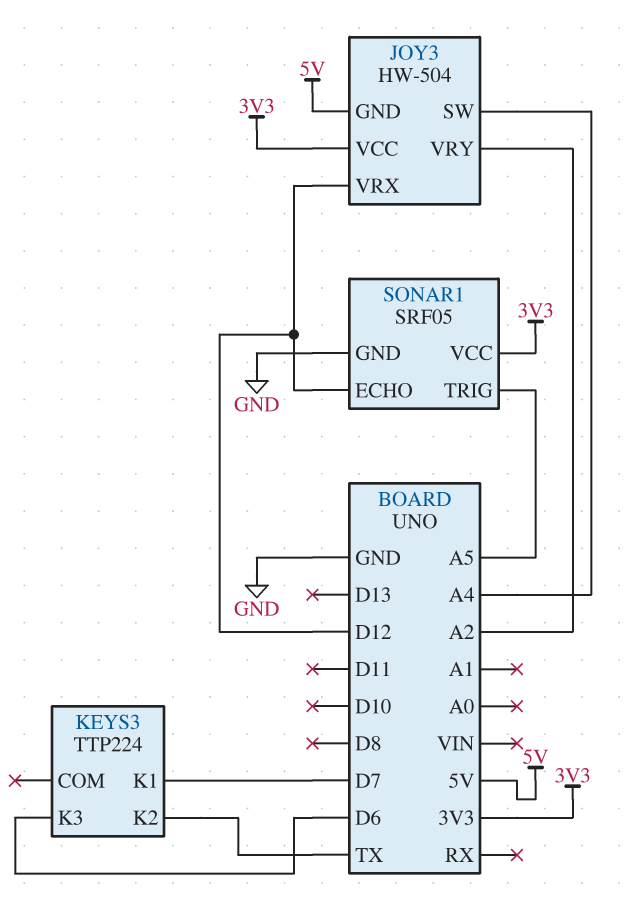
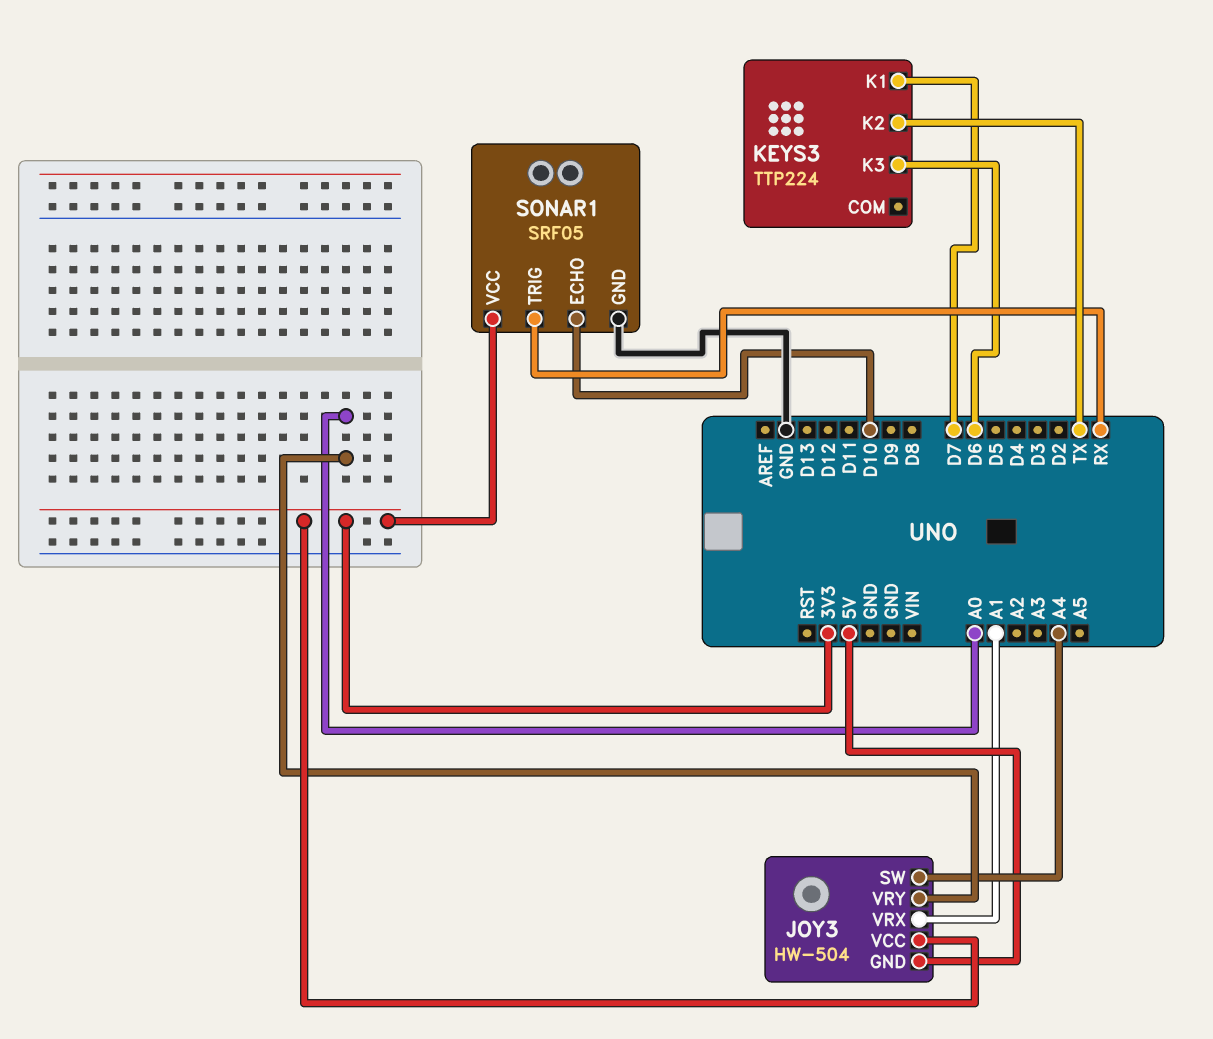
JOY3 pin VRX: D12 -> A1
JOY3 pin VRY: A2 -> A0
SONAR1 pin ECHO: D12 -> D10
SONAR1 pin TRIG: A5 -> RX

